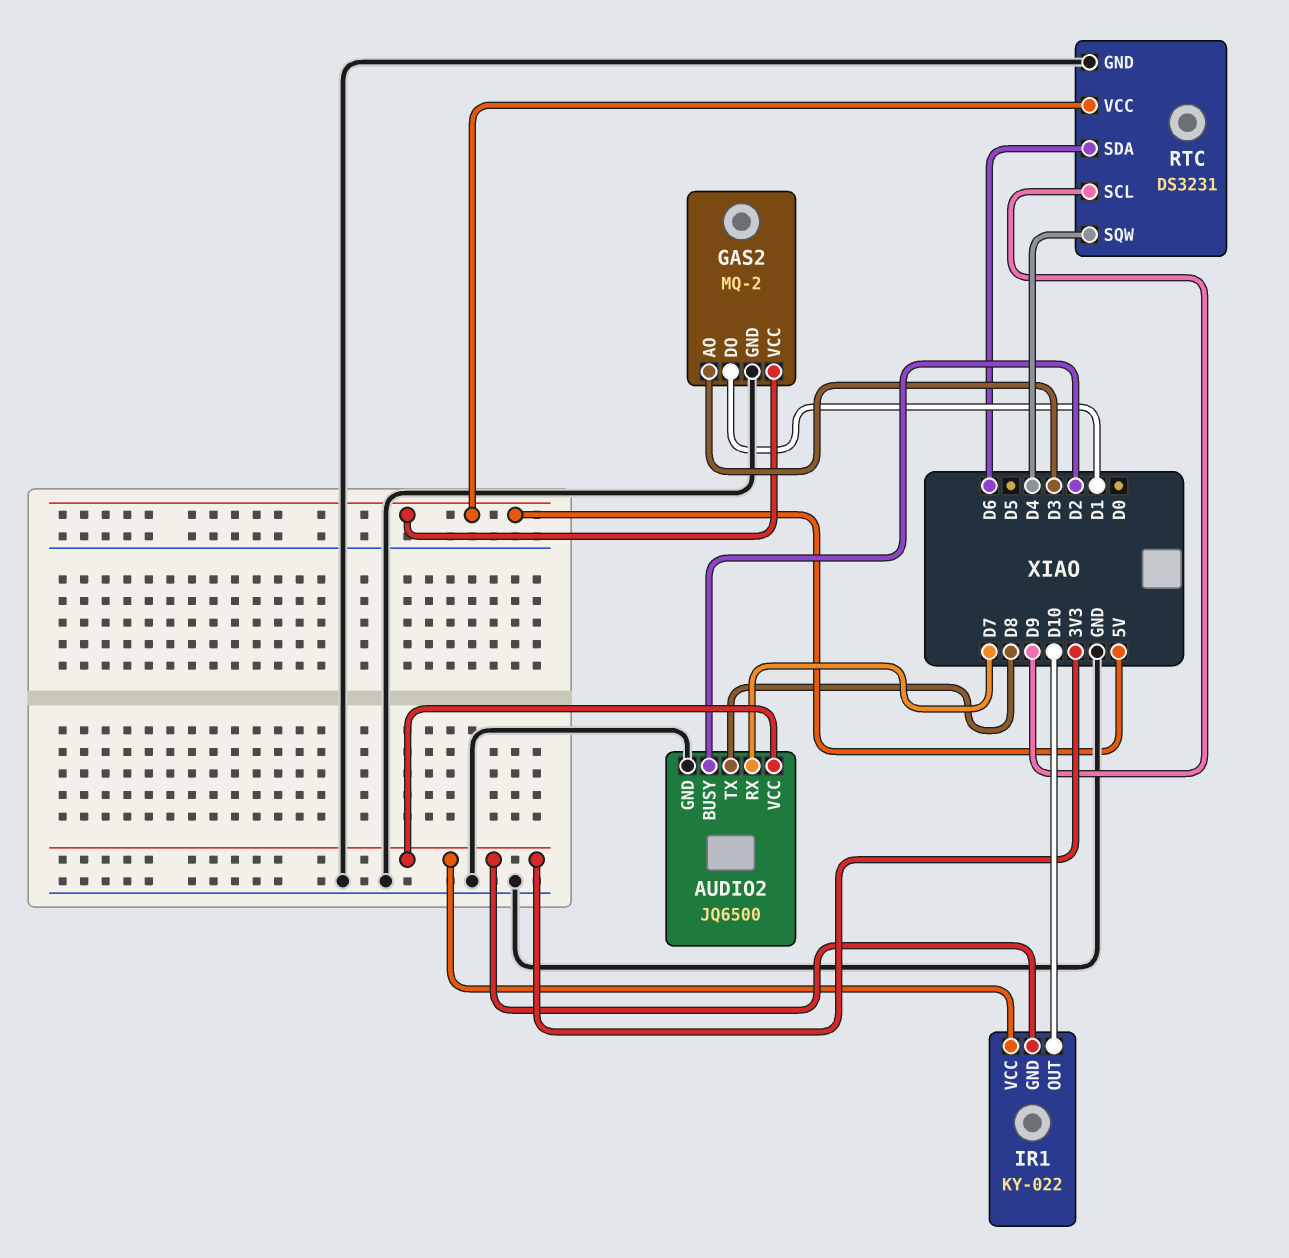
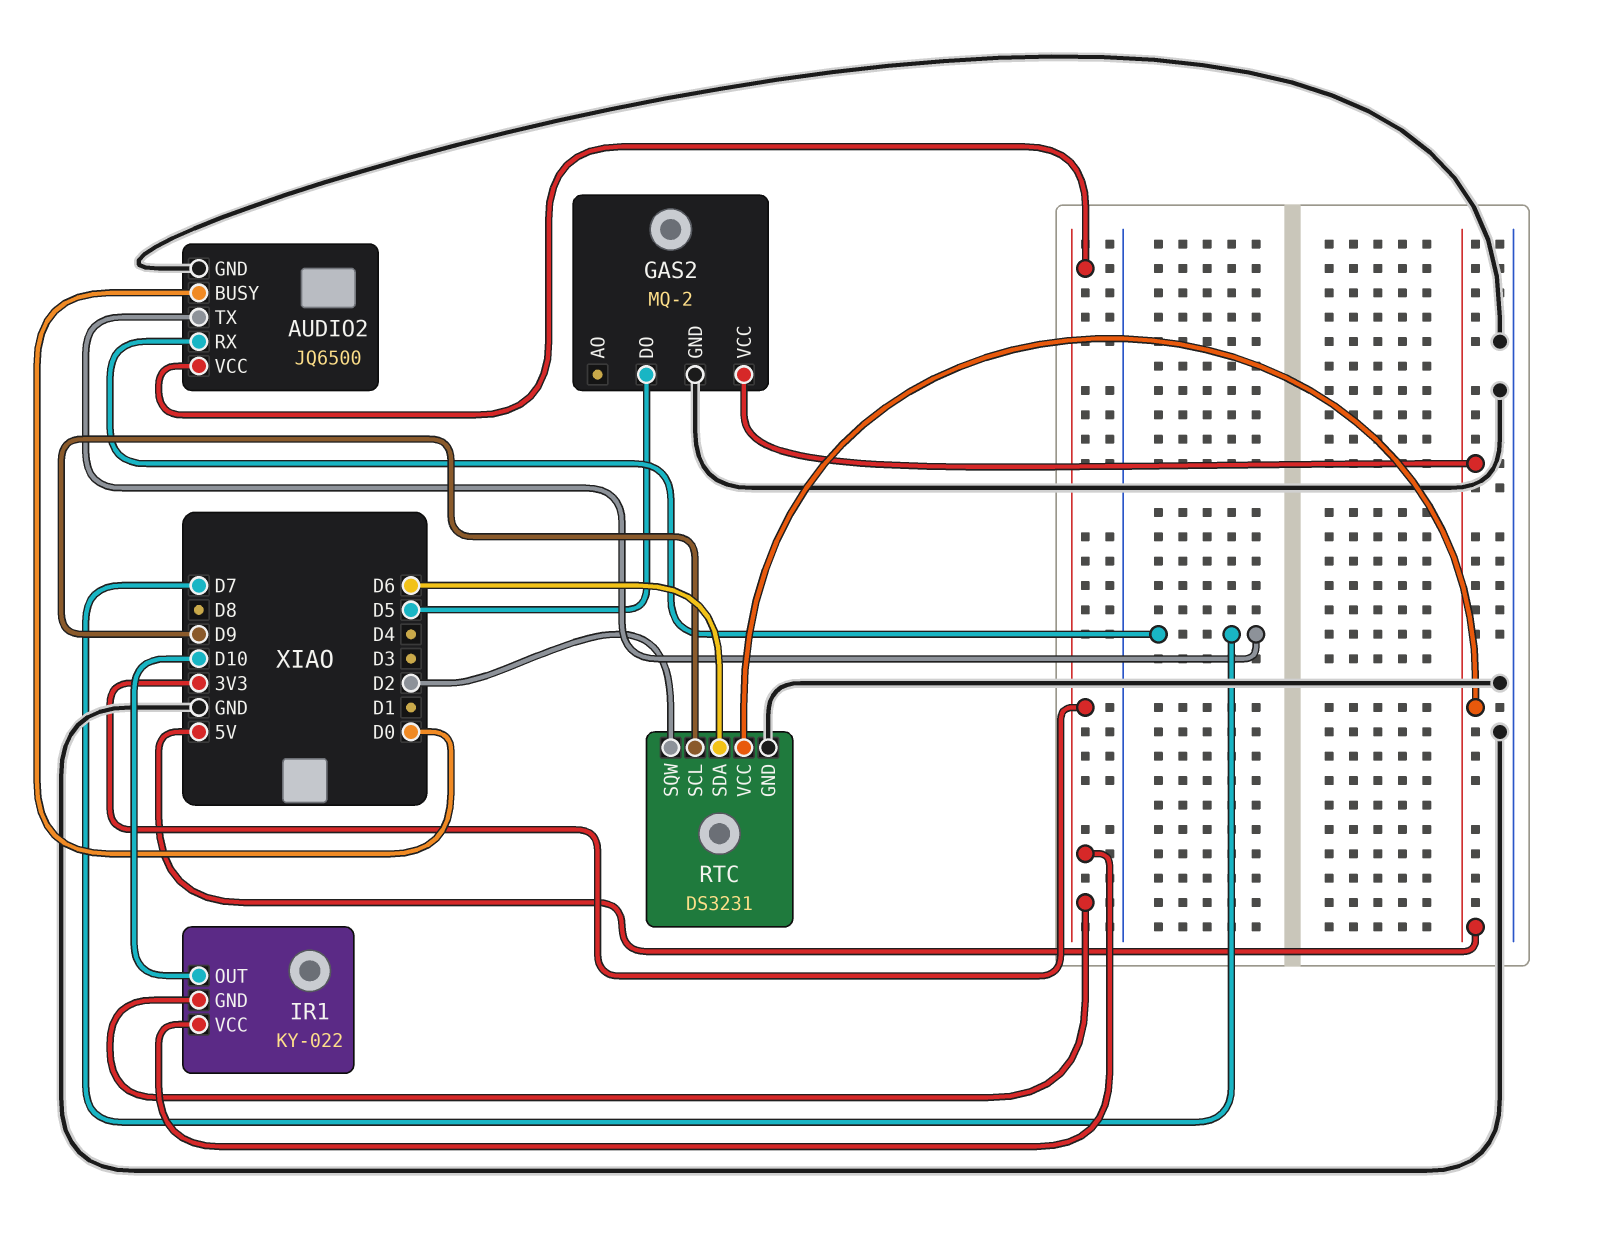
AUDIO2 pin BUSY: D2 -> D0
AUDIO2 pin TX: D8 -> D7
GAS2 pin AO: D3 -> none
GAS2 pin DO: D1 -> D5
RTC pin SQW: D4 -> D2

